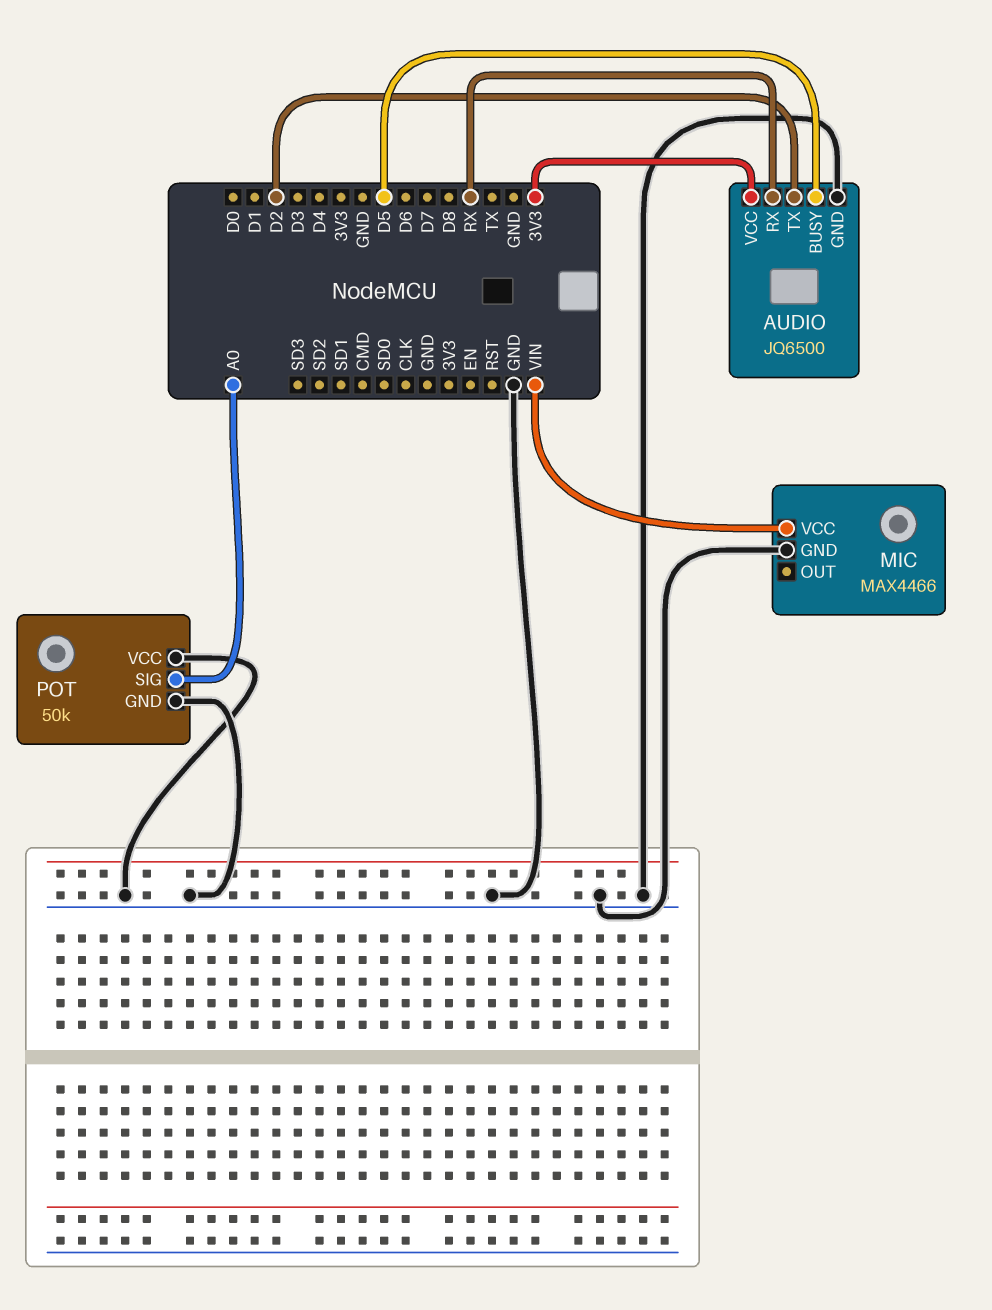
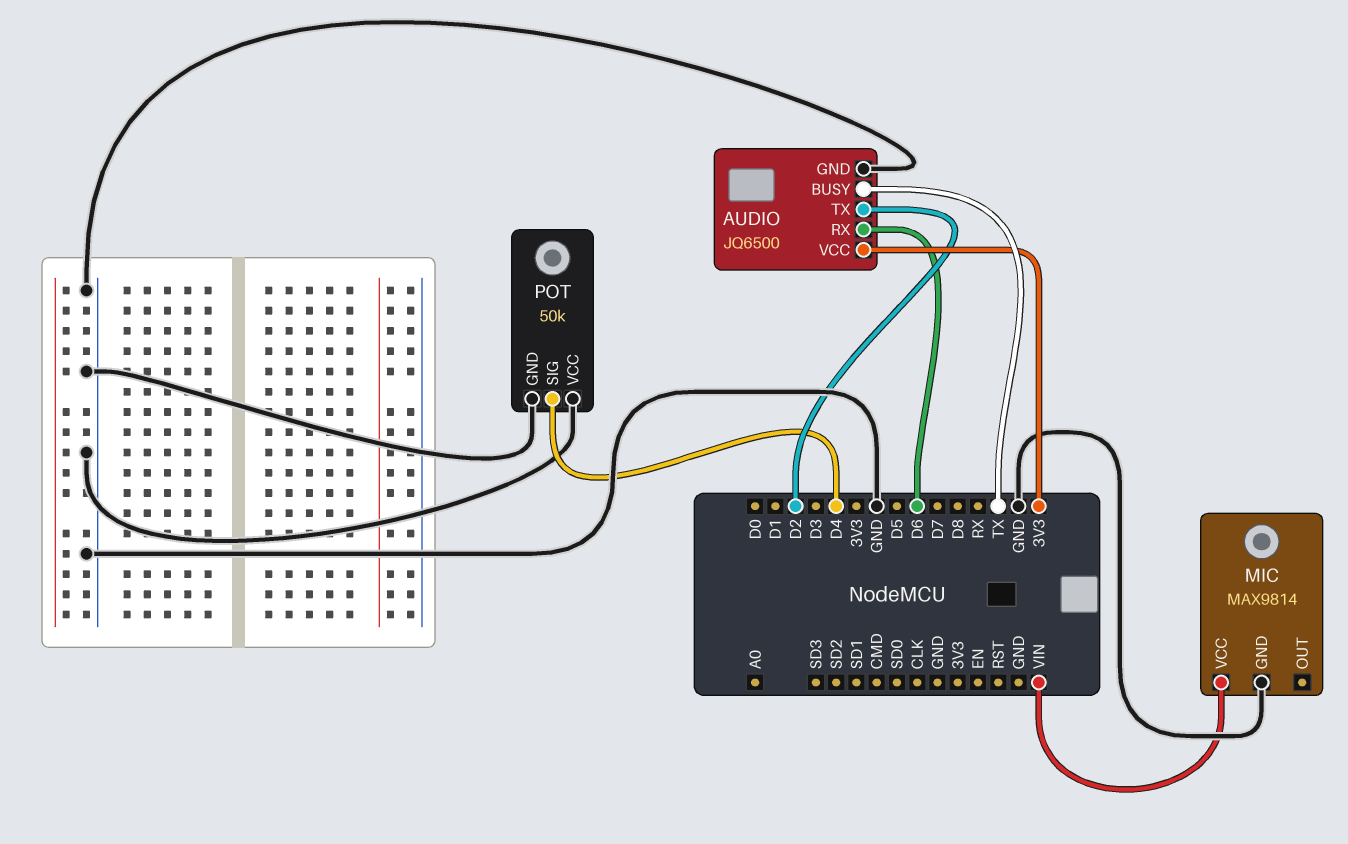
AUDIO pin BUSY: D5 -> TX
AUDIO pin RX: RX -> D6
MIC: MAX4466 -> MAX9814
POT pin SIG: A0 -> D4

